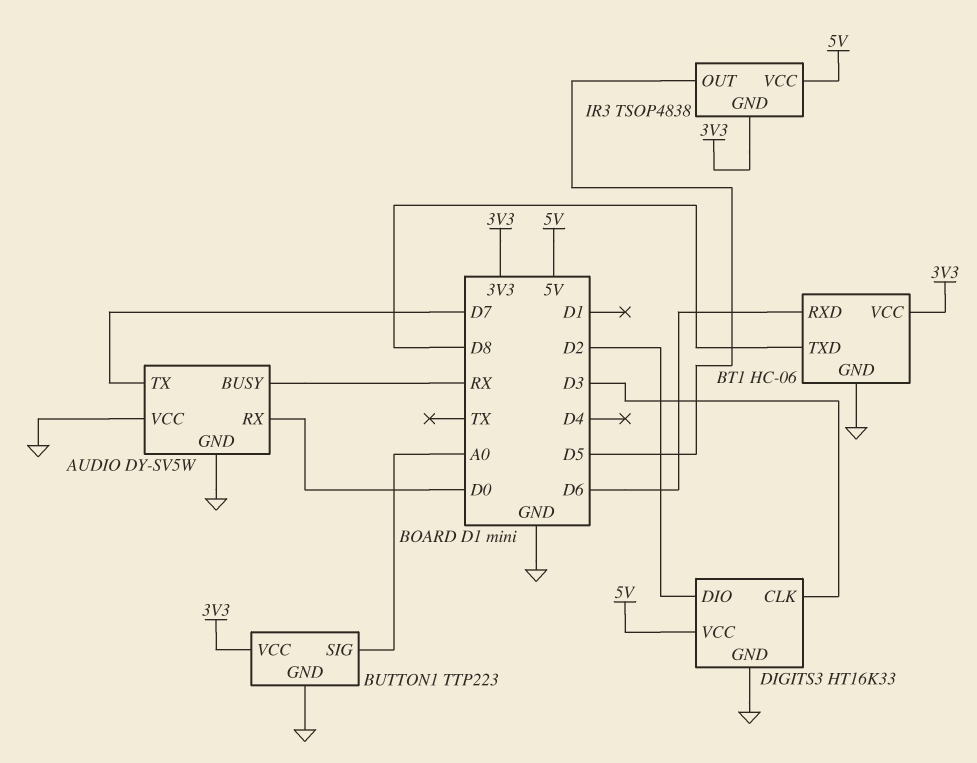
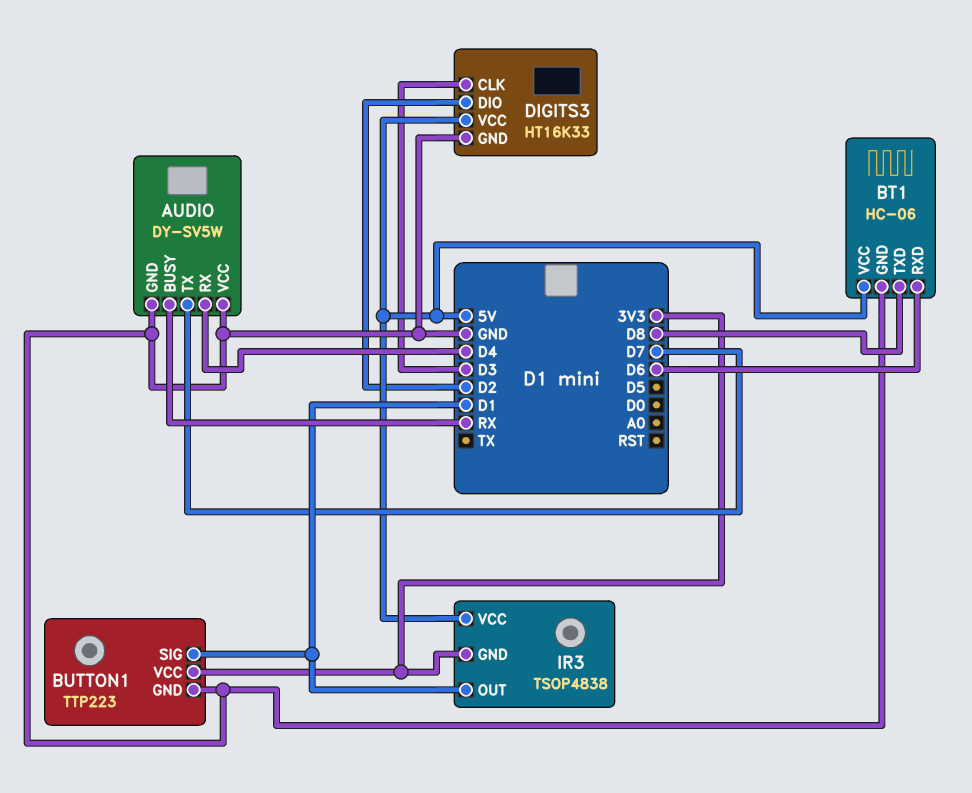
AUDIO pin RX: D0 -> D4
BT1 pin VCC: 3V3 -> 5V
BUTTON1 pin SIG: A0 -> D1
IR3 pin OUT: D5 -> D1

